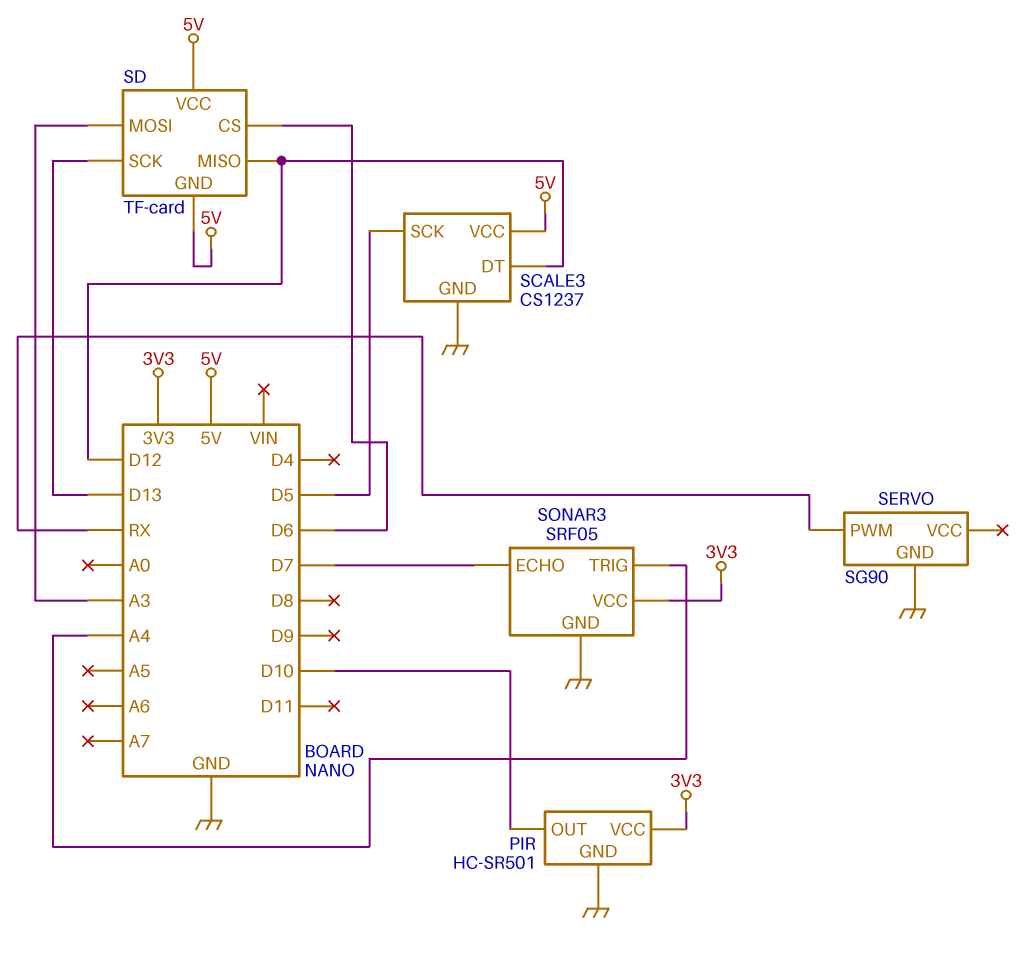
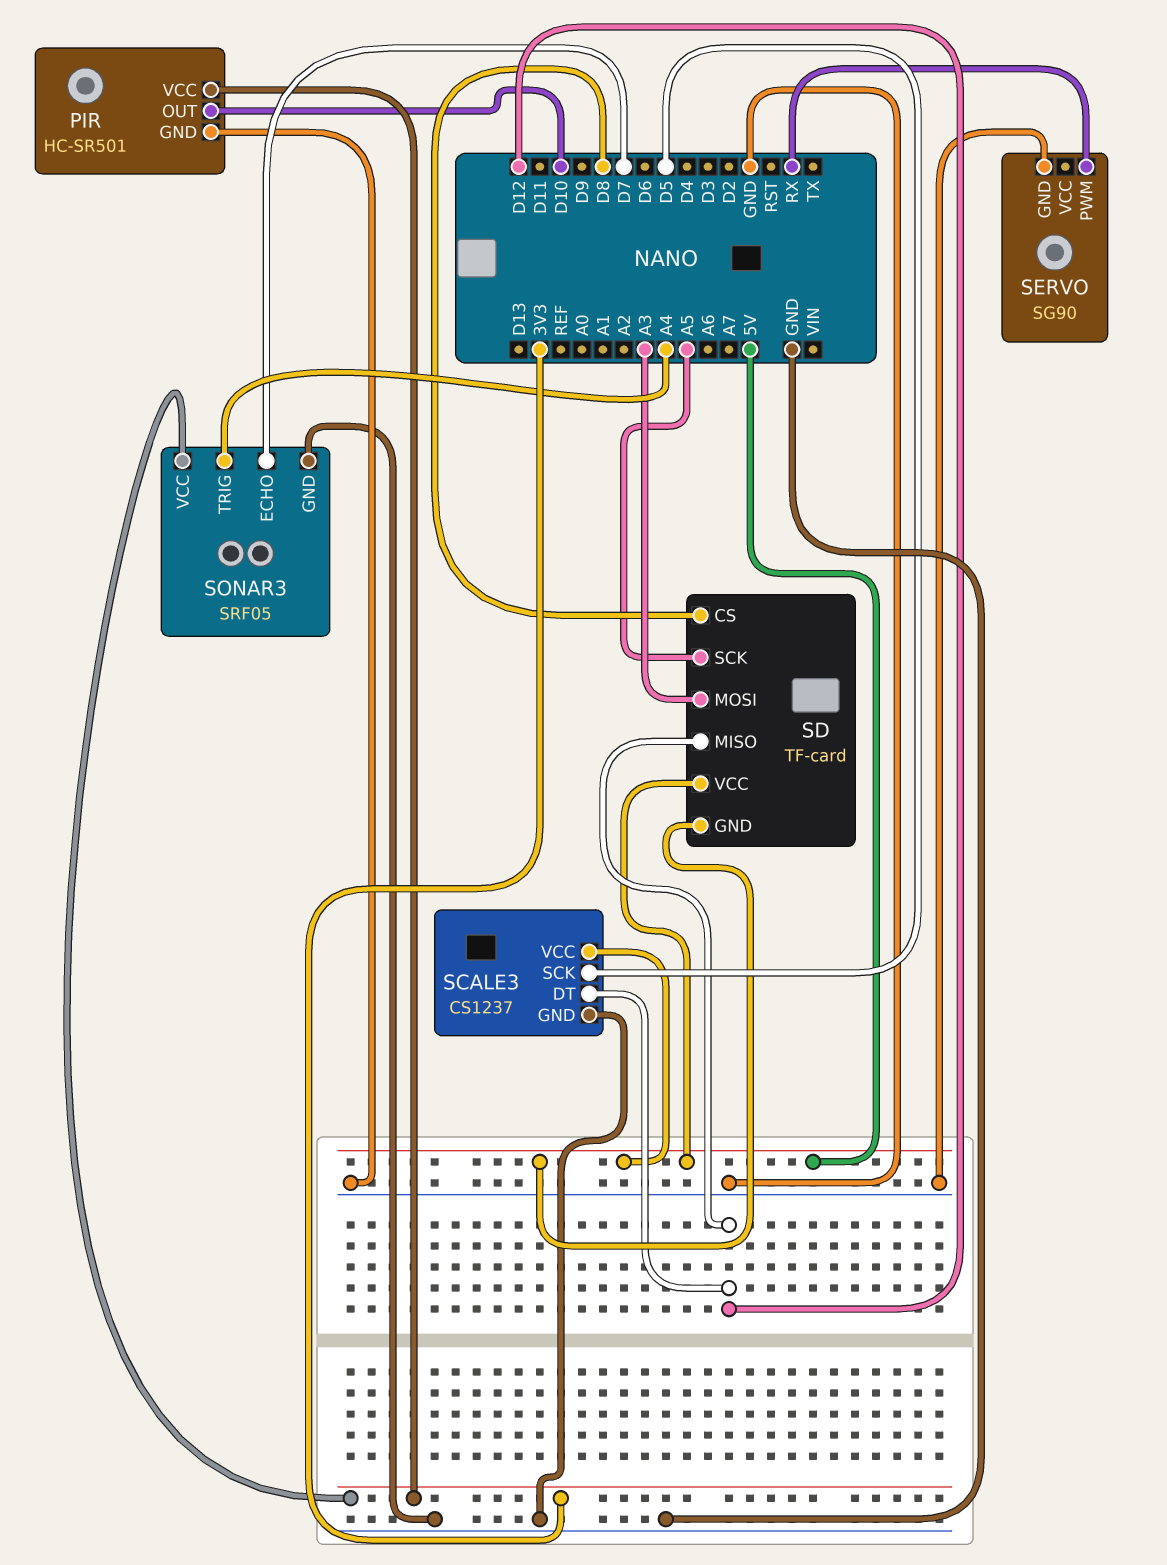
SD pin CS: D6 -> D8
SD pin SCK: D13 -> A5

